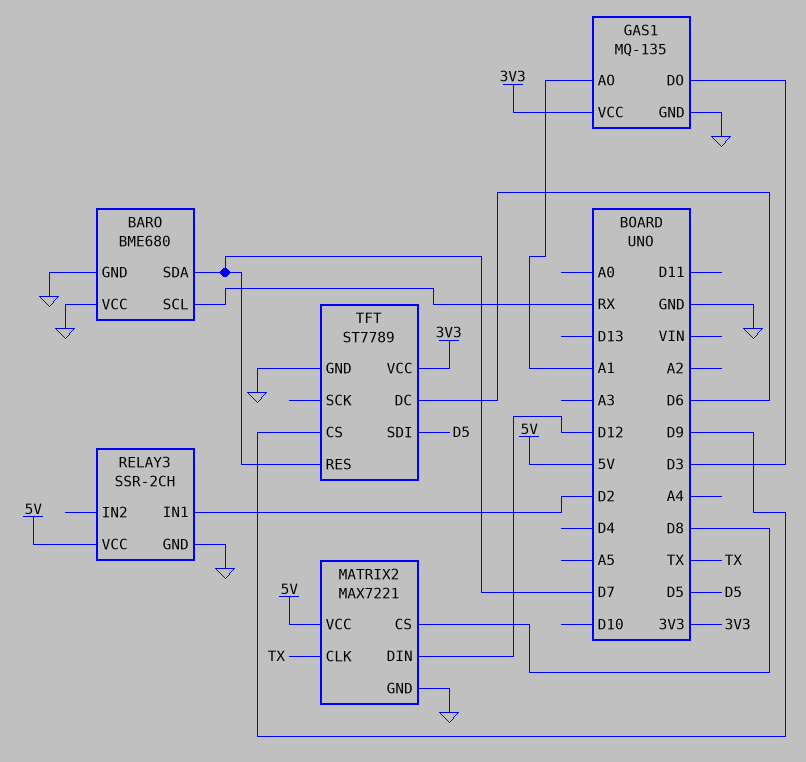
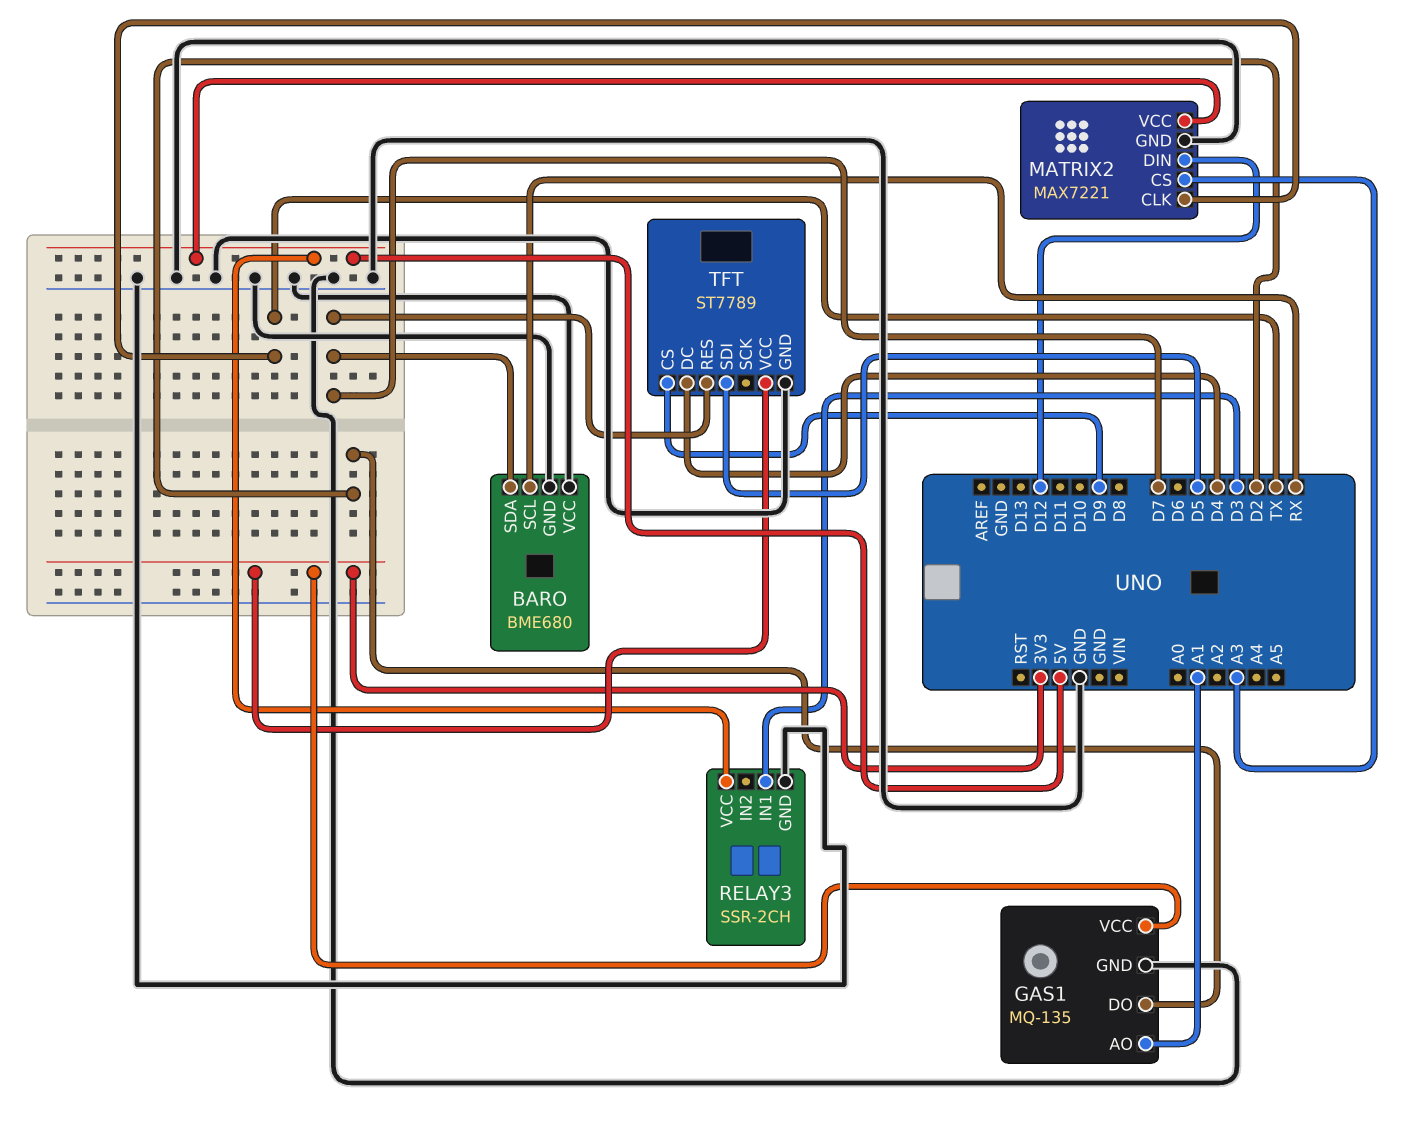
GAS1 pin DO: D3 -> D2
MATRIX2 pin CS: D8 -> A3
RELAY3 pin IN1: D2 -> D3
TFT pin DC: D6 -> D4

